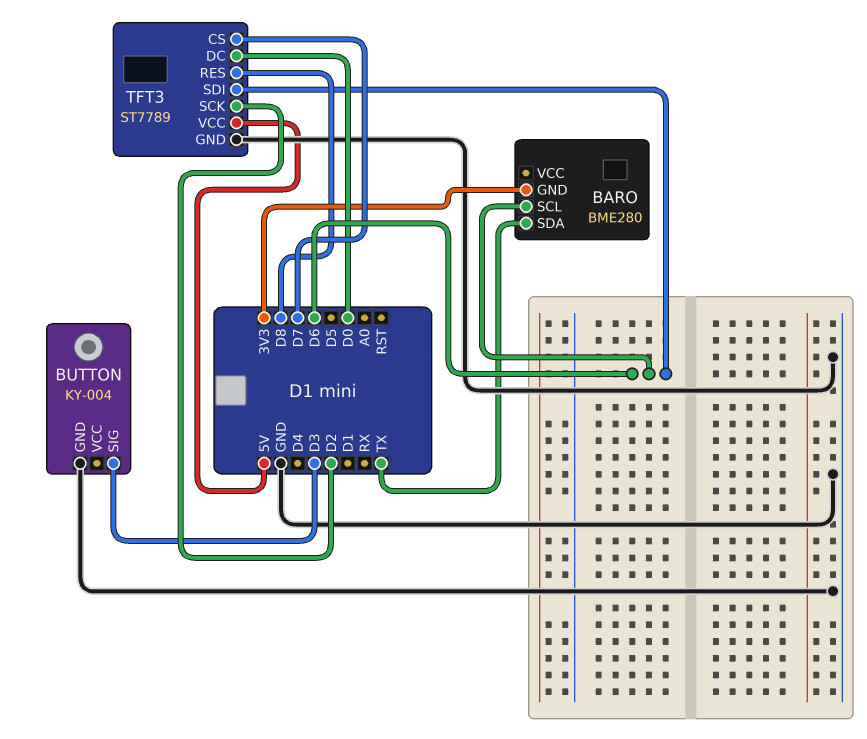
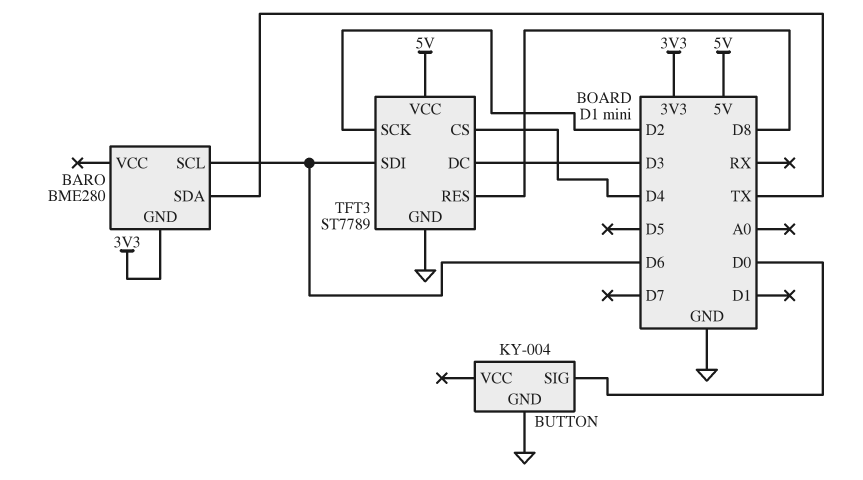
BUTTON pin SIG: D3 -> D0
TFT3 pin CS: D7 -> D4
TFT3 pin DC: D0 -> D3

